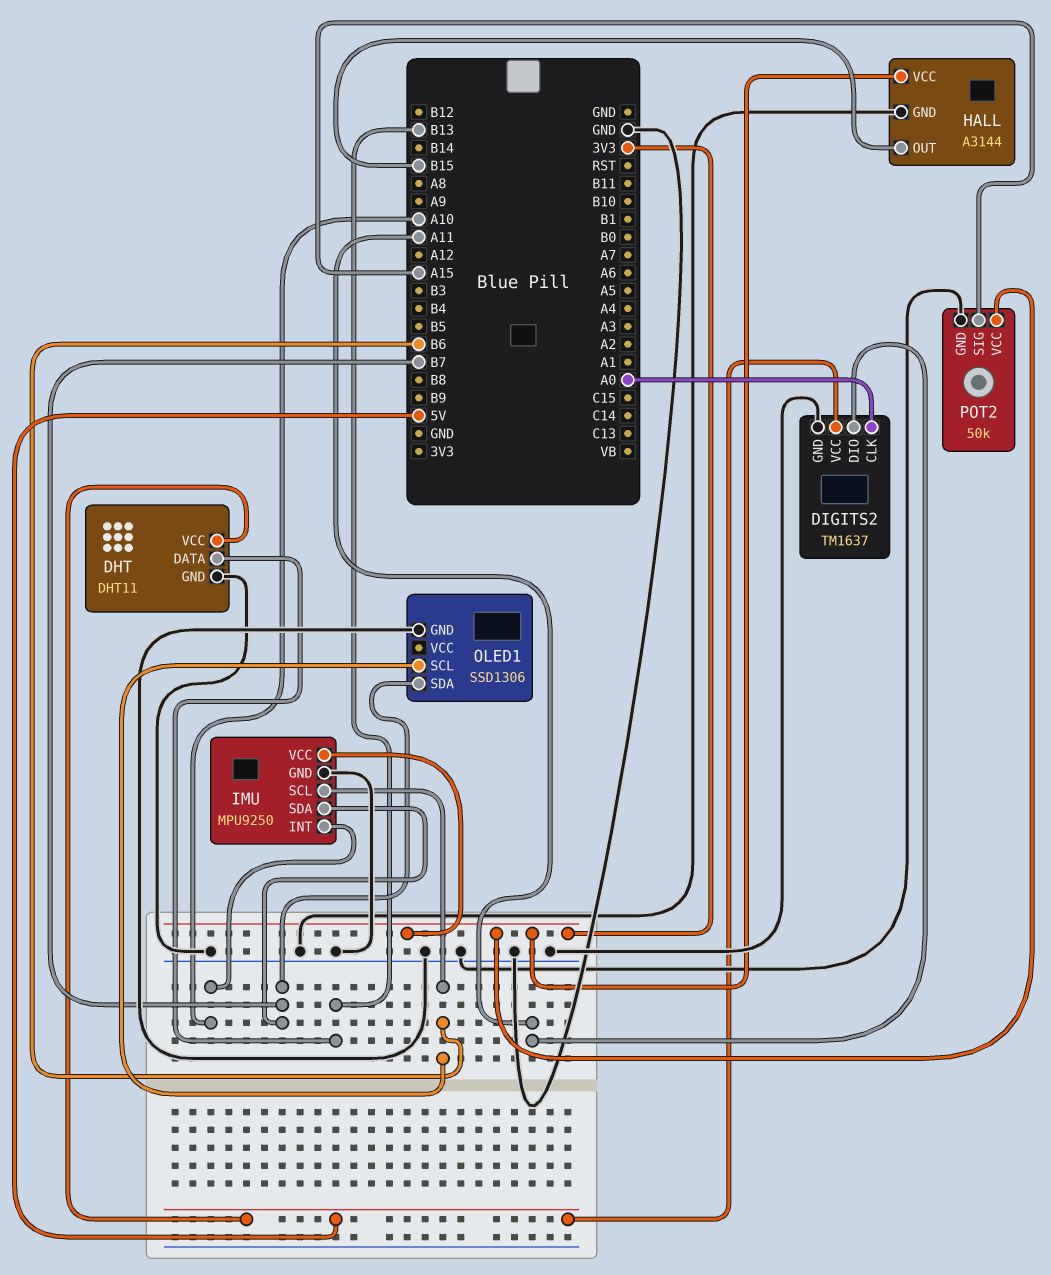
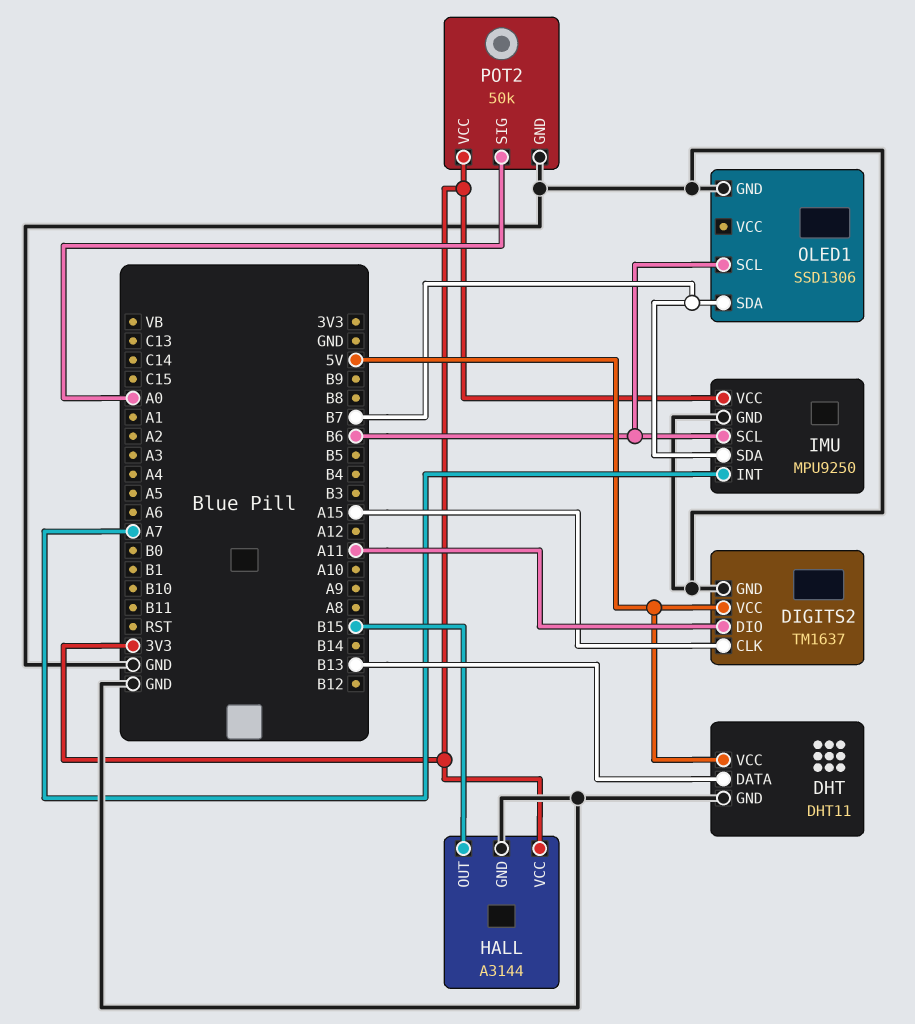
DIGITS2 pin CLK: A0 -> A15
IMU pin INT: A10 -> A7
POT2 pin SIG: A15 -> A0

